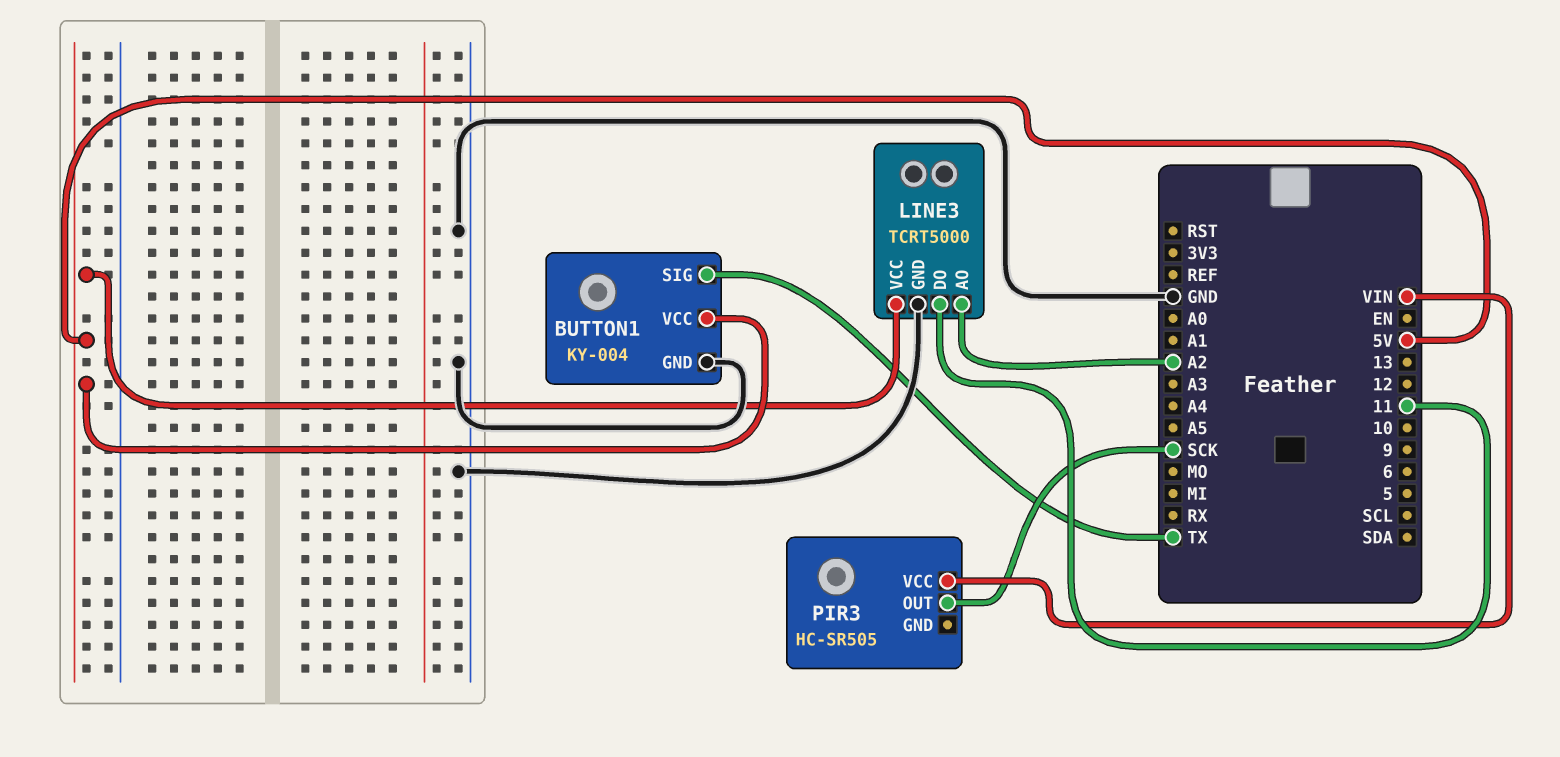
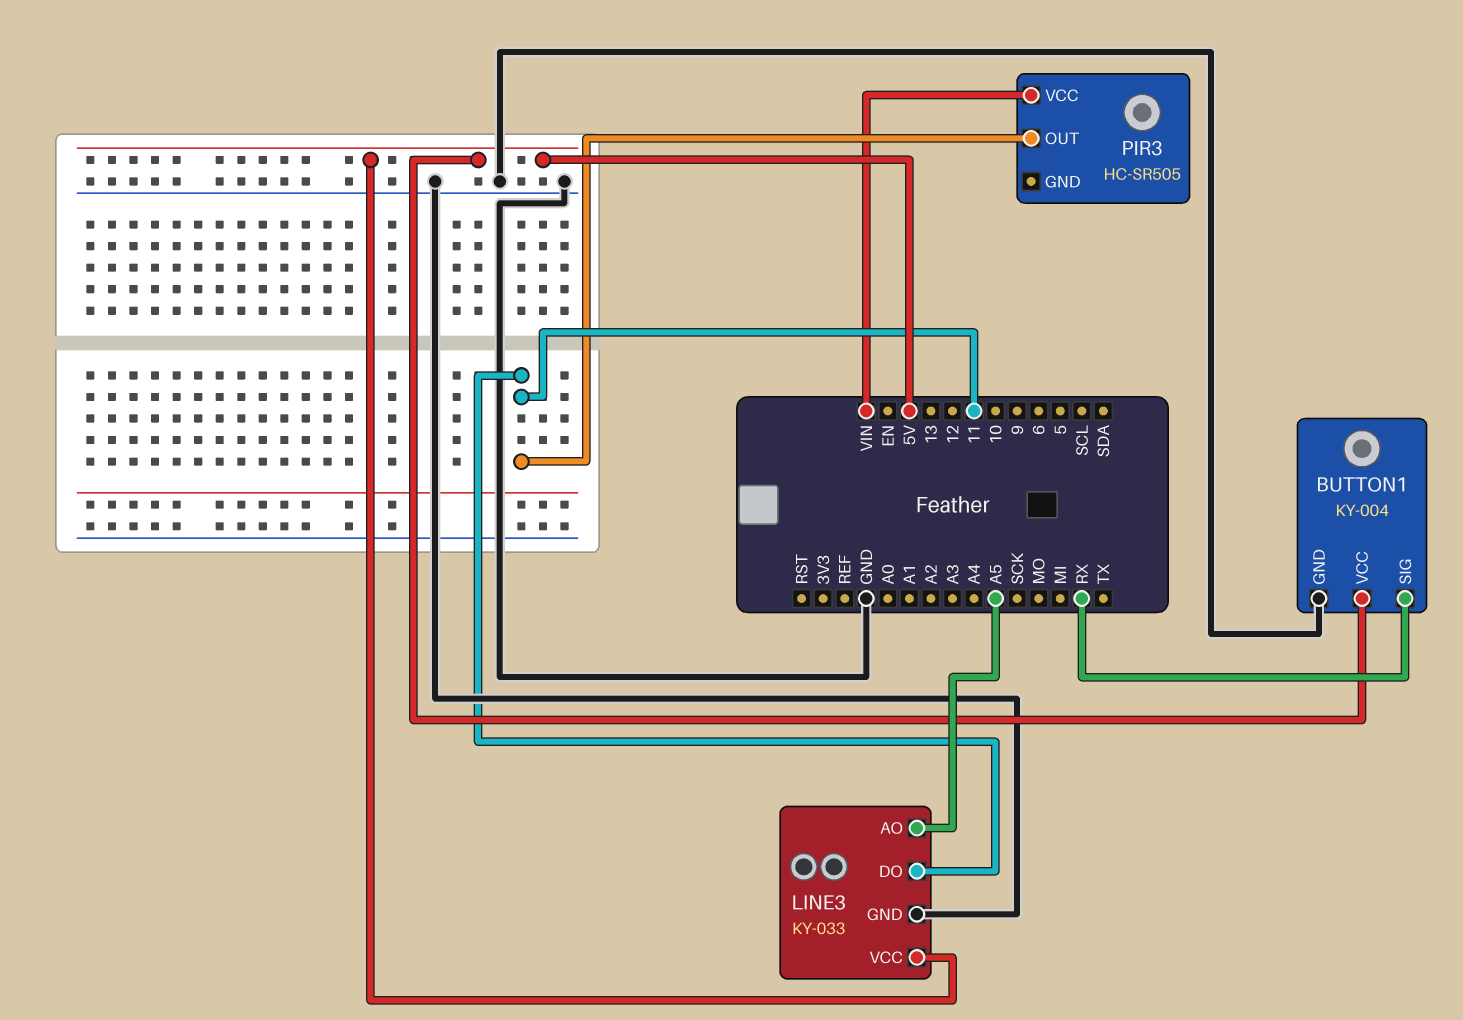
BUTTON1 pin SIG: TX -> RX
LINE3: TCRT5000 -> KY-033
LINE3 pin AO: A2 -> A5
PIR3 pin OUT: SCK -> 11

